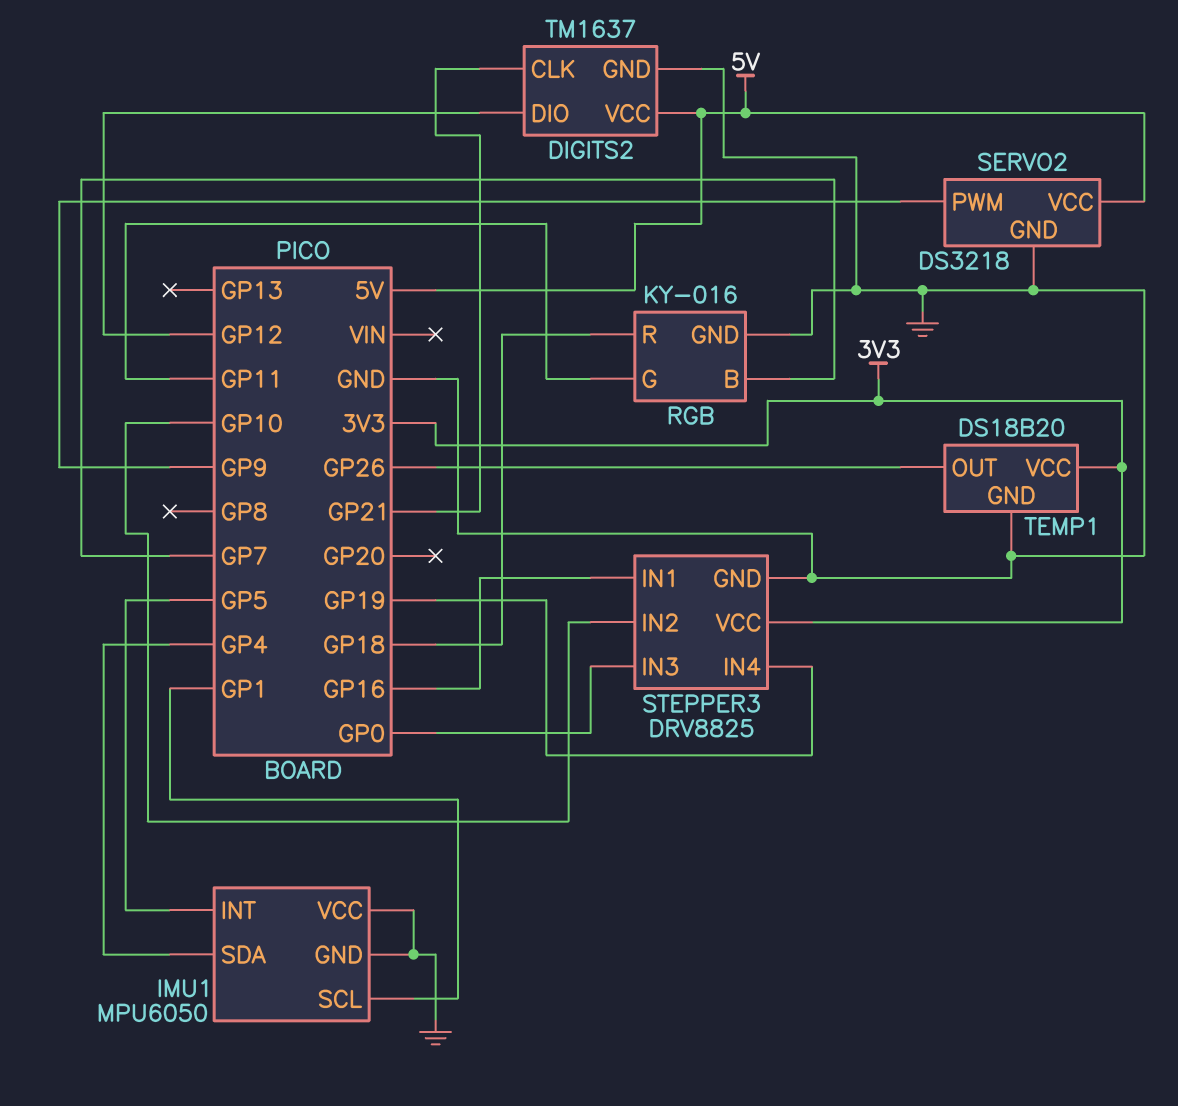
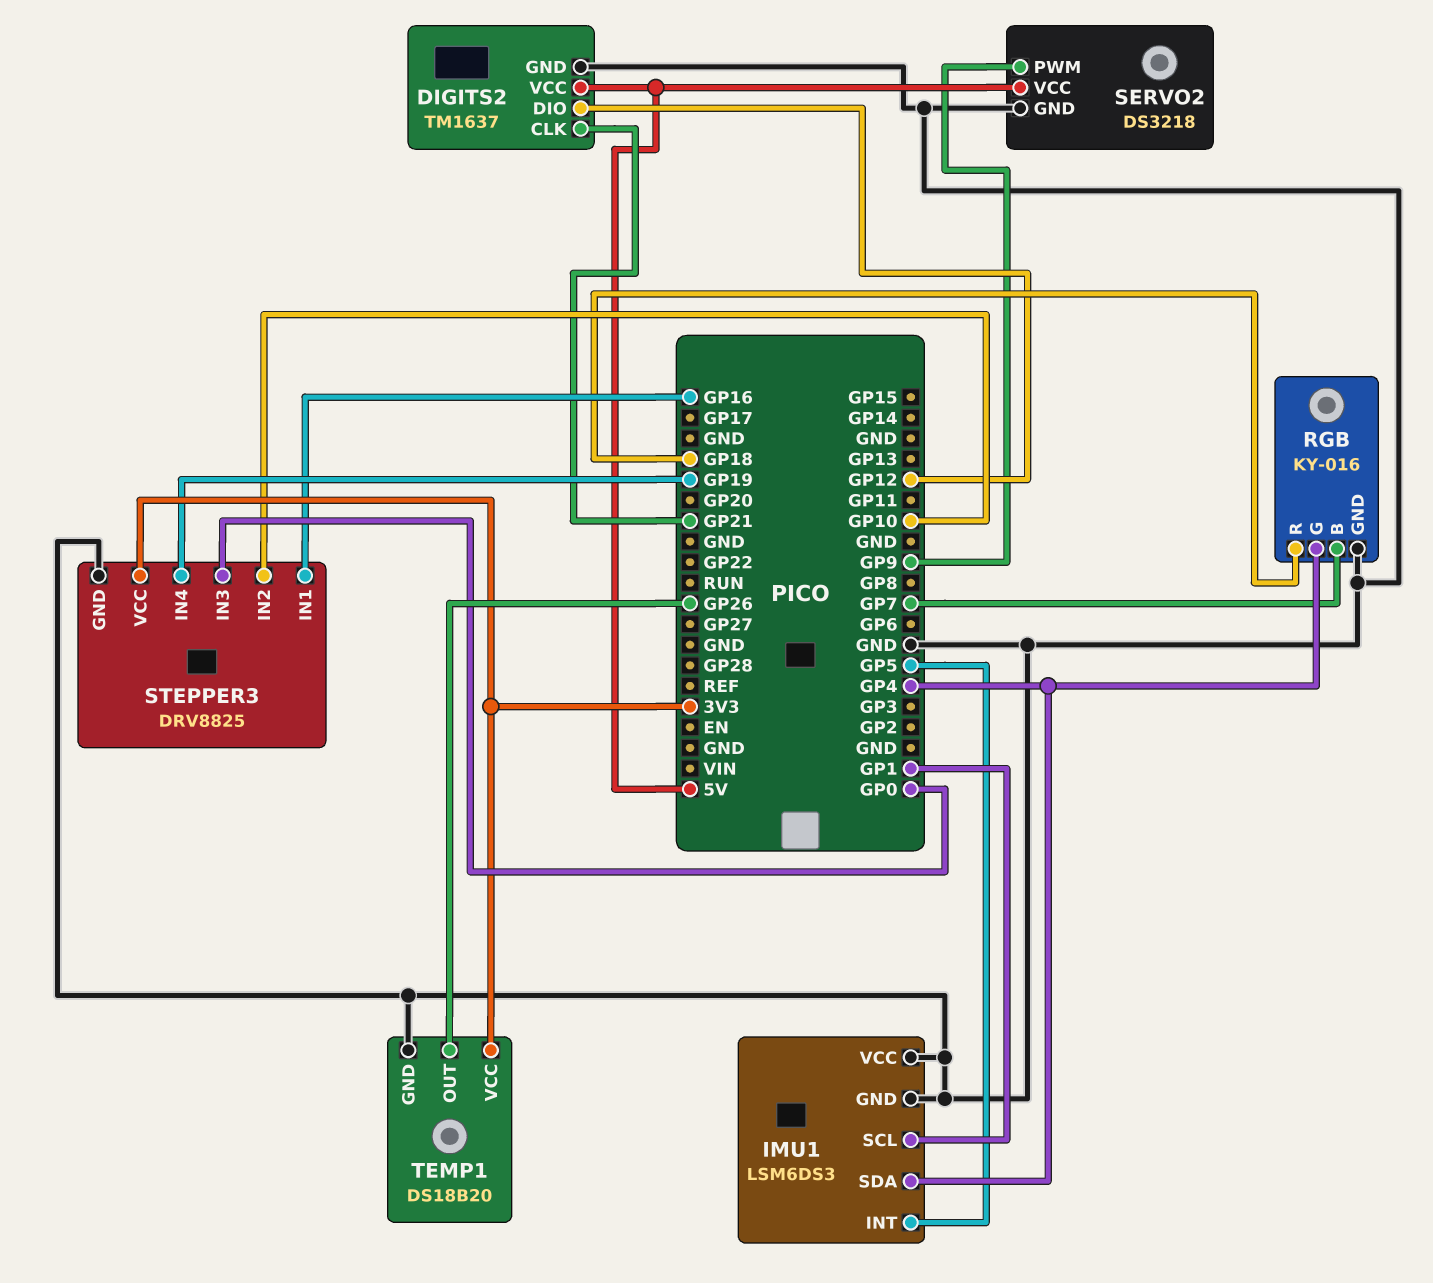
IMU1: MPU6050 -> LSM6DS3
RGB pin G: GP11 -> GP4

